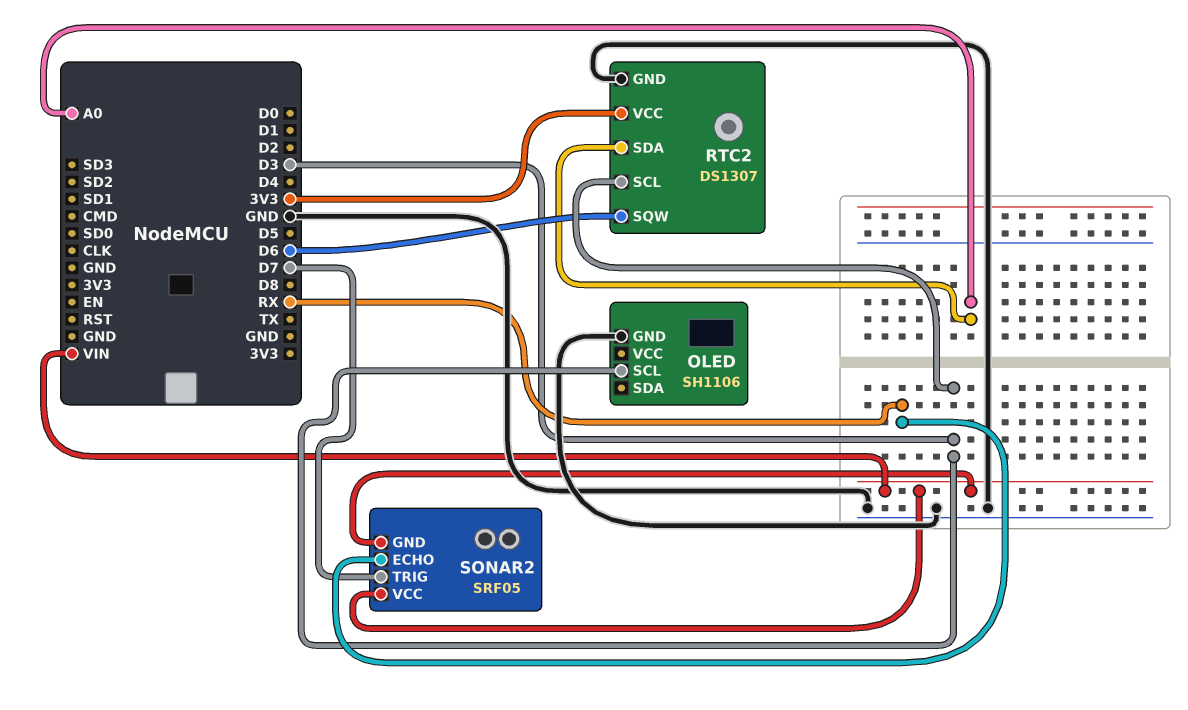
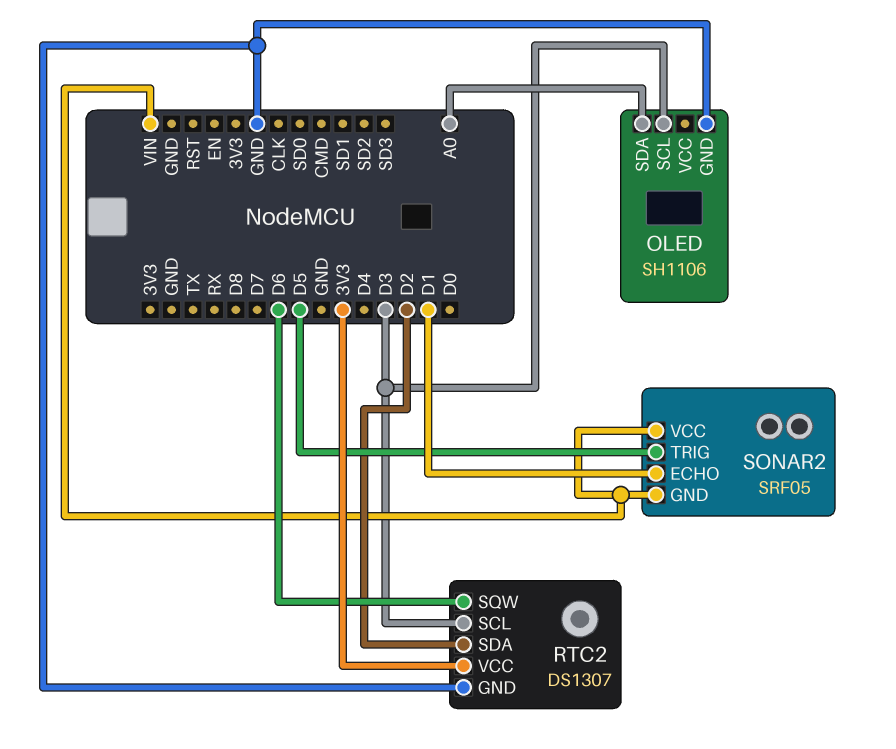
OLED pin SDA: none -> A0
RTC2 pin SDA: A0 -> D2
SONAR2 pin ECHO: RX -> D1
SONAR2 pin TRIG: D7 -> D5

